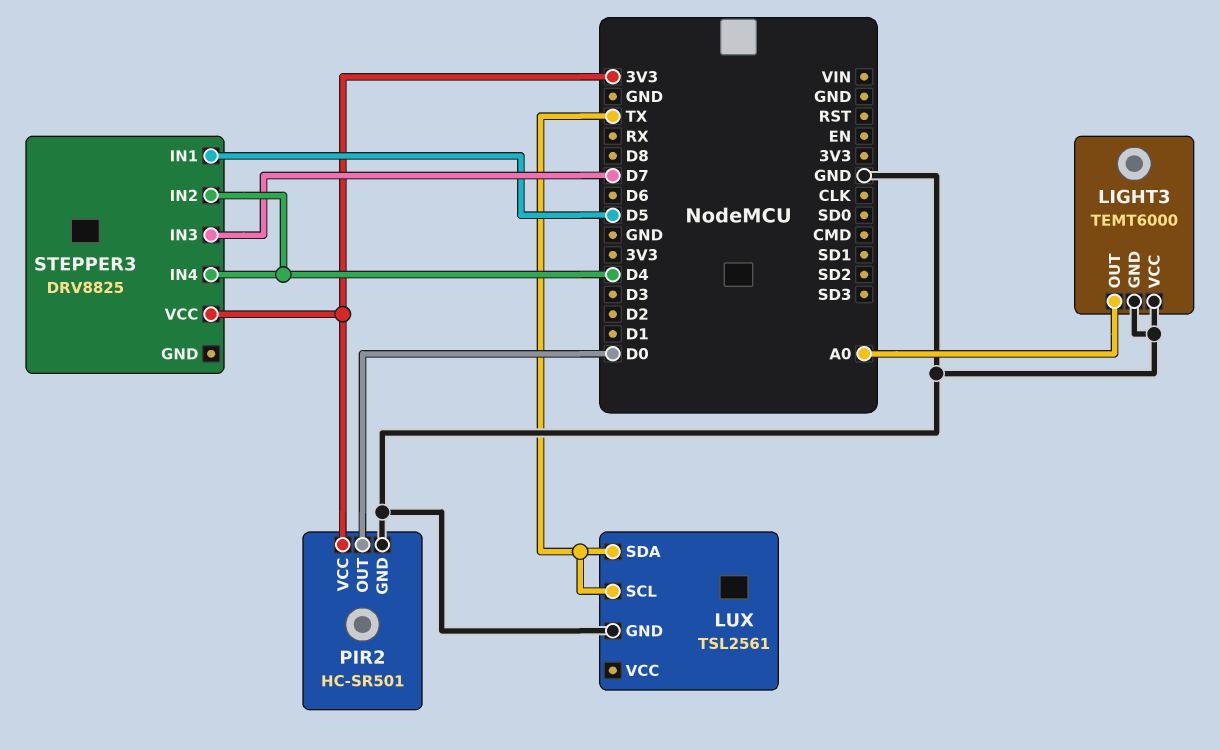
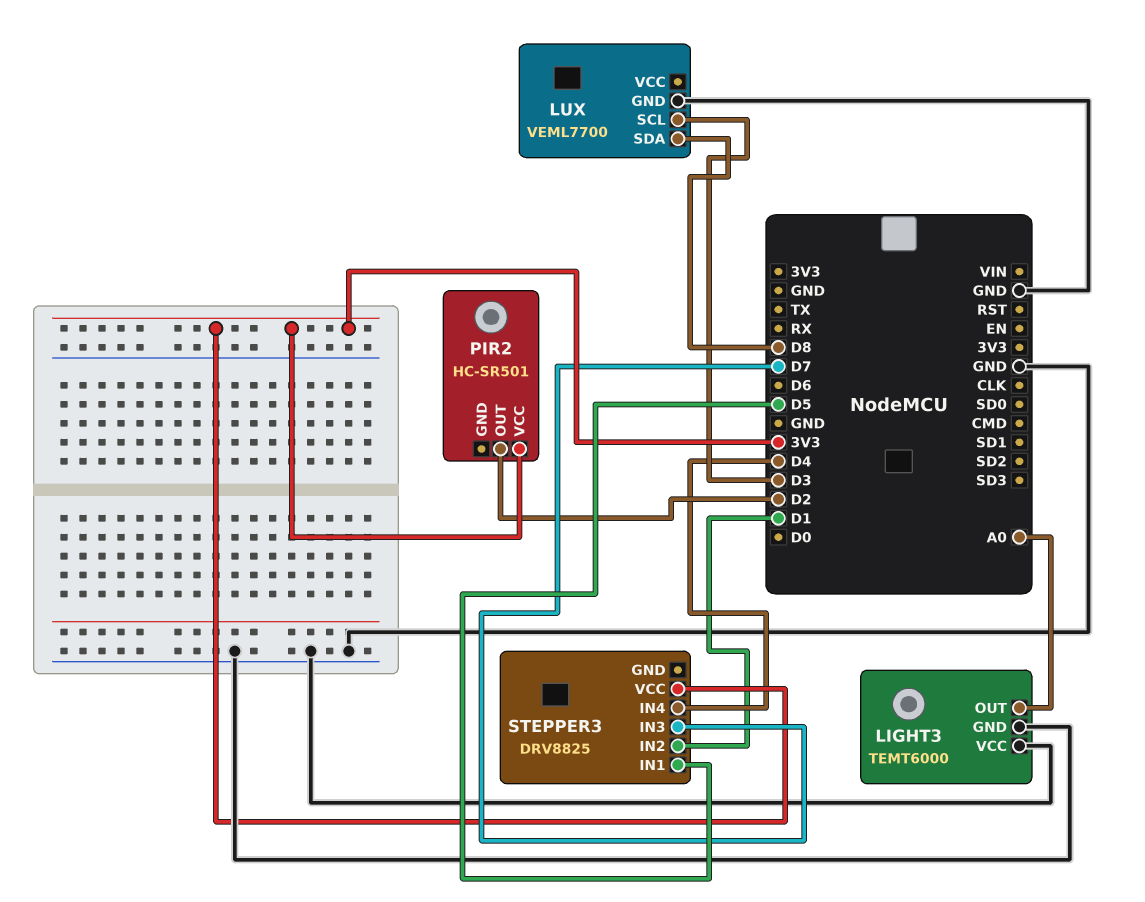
LUX: TSL2561 -> VEML7700
LUX pin SCL: TX -> D3
LUX pin SDA: TX -> D8
PIR2 pin GND: GND -> none
PIR2 pin OUT: D0 -> D2
STEPPER3 pin IN2: D4 -> D1

